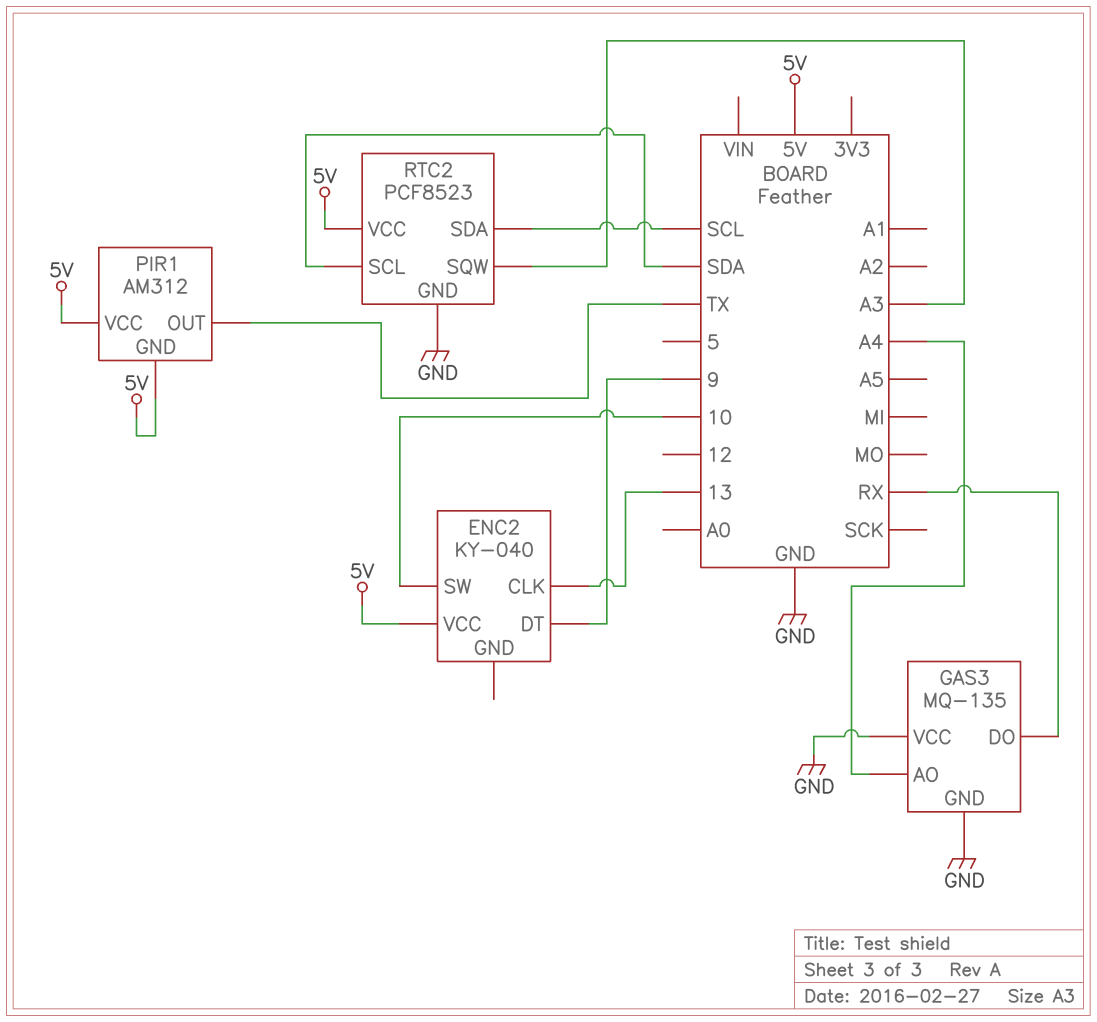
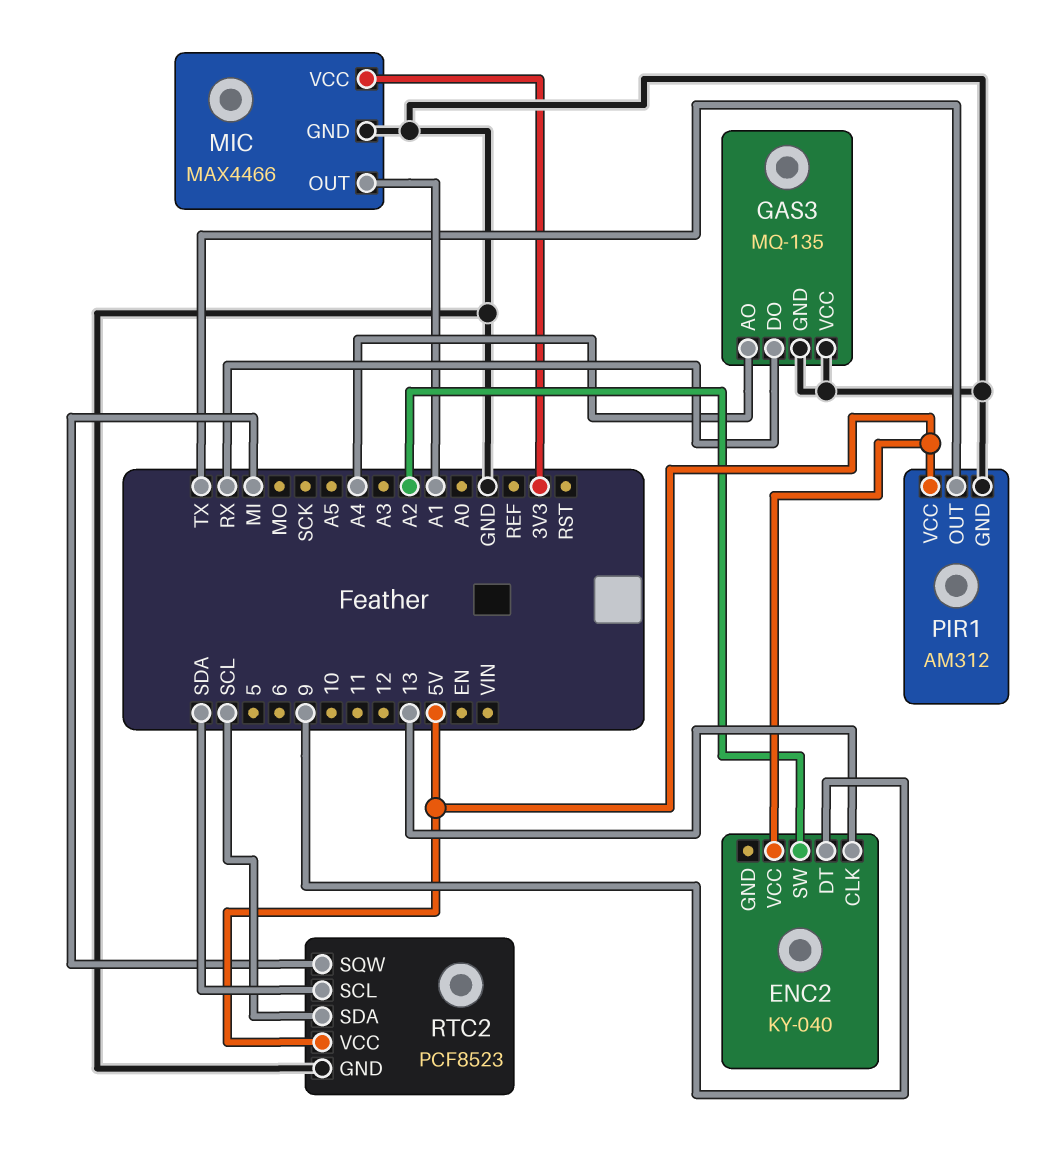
ENC2 pin SW: 10 -> A2
MIC: none -> MAX4466
MIC pin GND: none -> GND
MIC pin OUT: none -> A1
MIC pin VCC: none -> 3V3
PIR1 pin GND: 5V -> GND
RTC2 pin SQW: A3 -> MI

